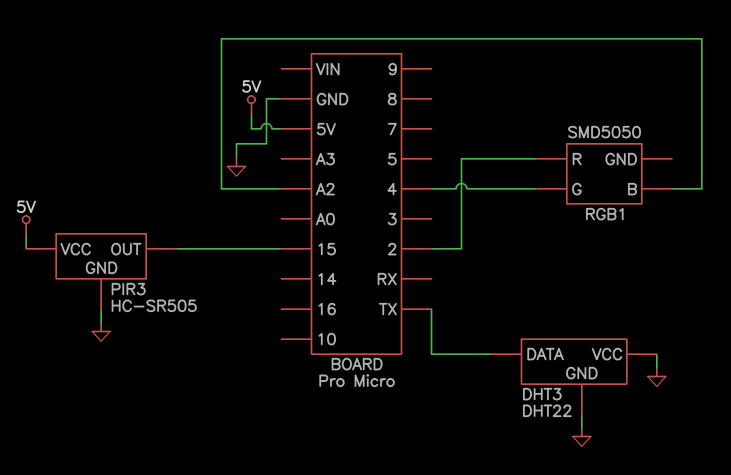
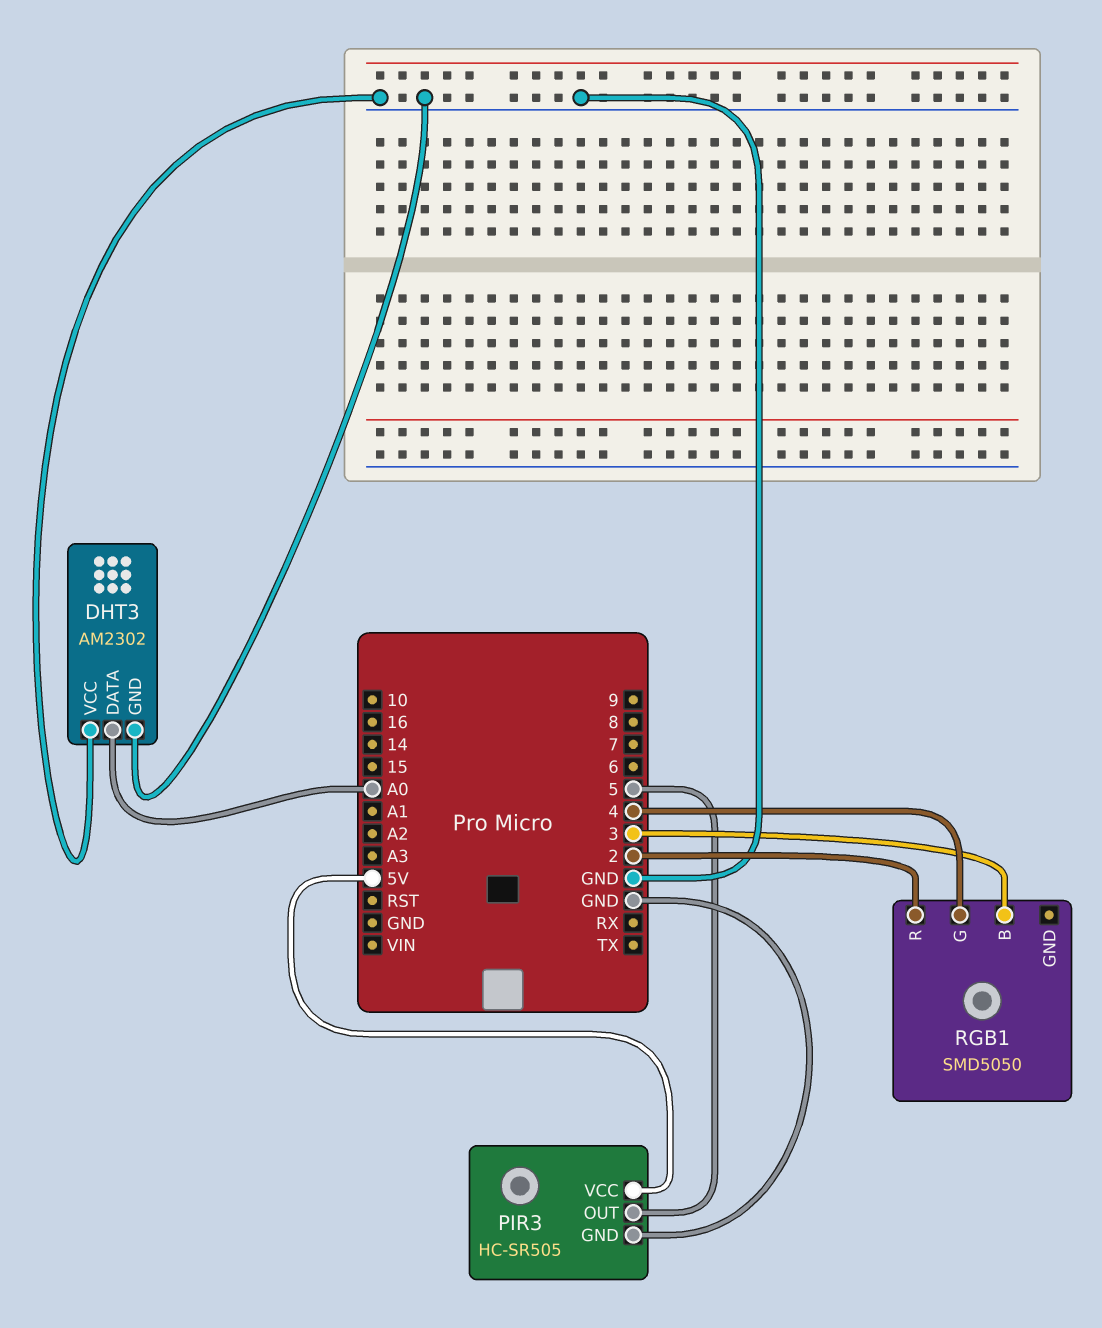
DHT3: DHT22 -> AM2302
DHT3 pin DATA: TX -> A0
PIR3 pin OUT: 15 -> 5
RGB1 pin B: A2 -> 3

